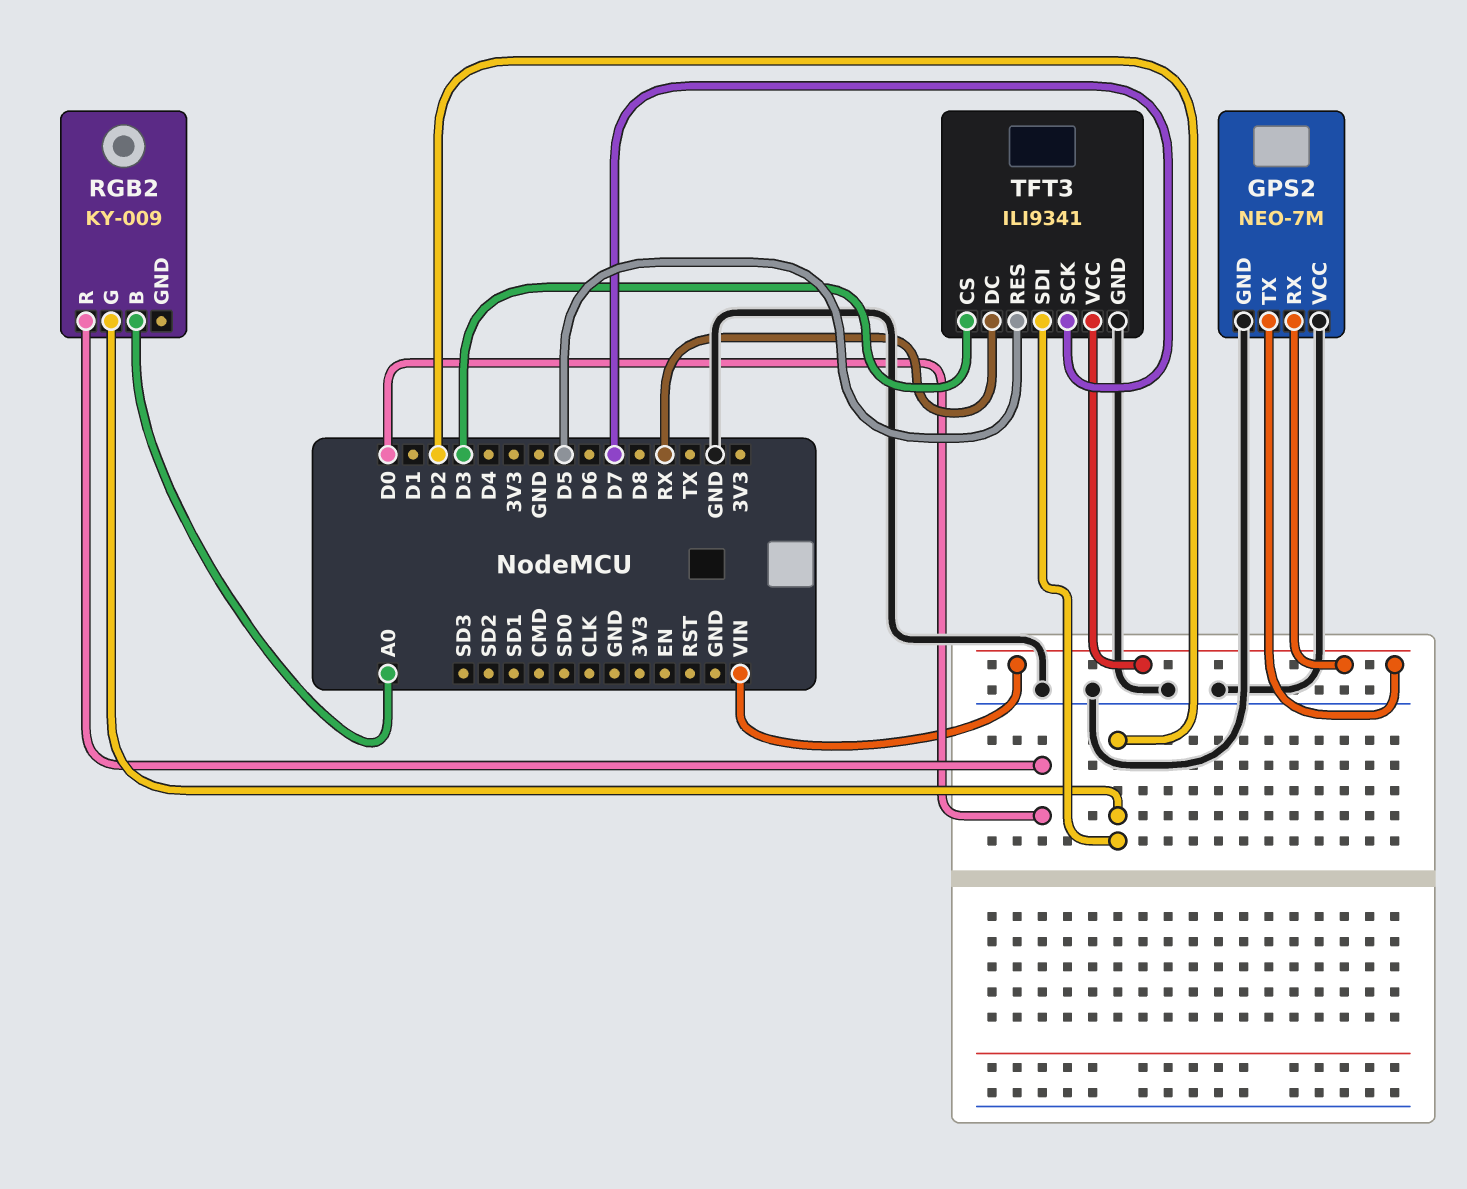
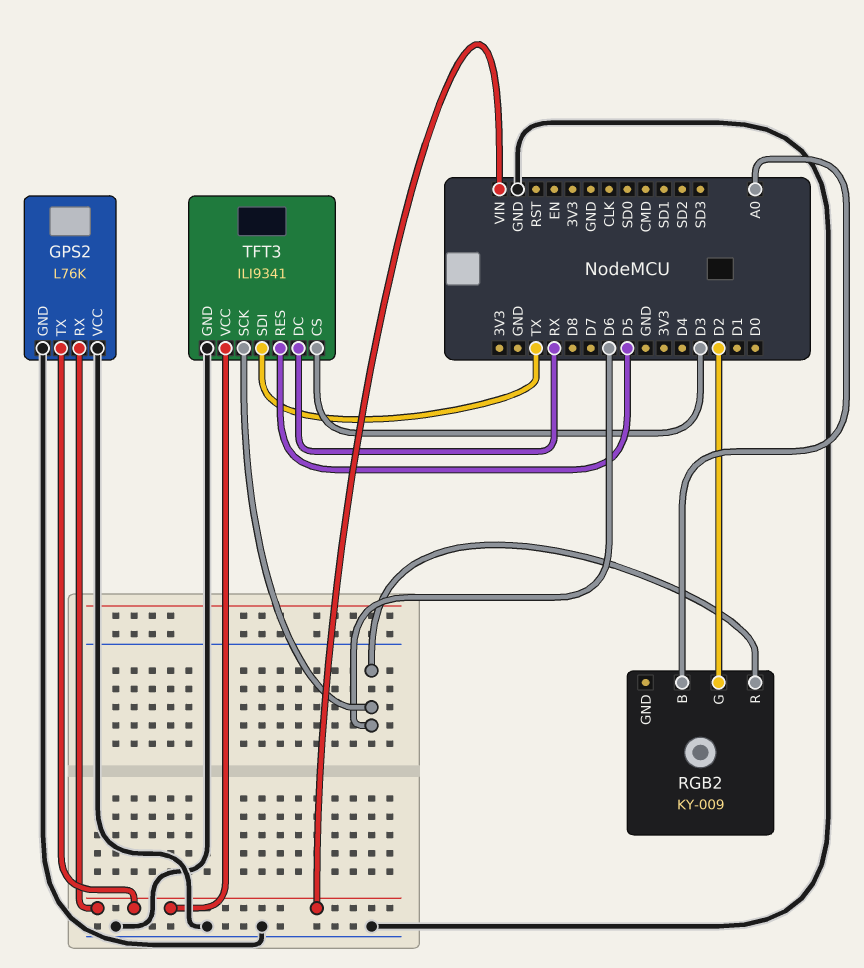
GPS2: NEO-7M -> L76K
RGB2 pin R: D0 -> D6
TFT3 pin SCK: D7 -> D6
TFT3 pin SDI: D2 -> TX

